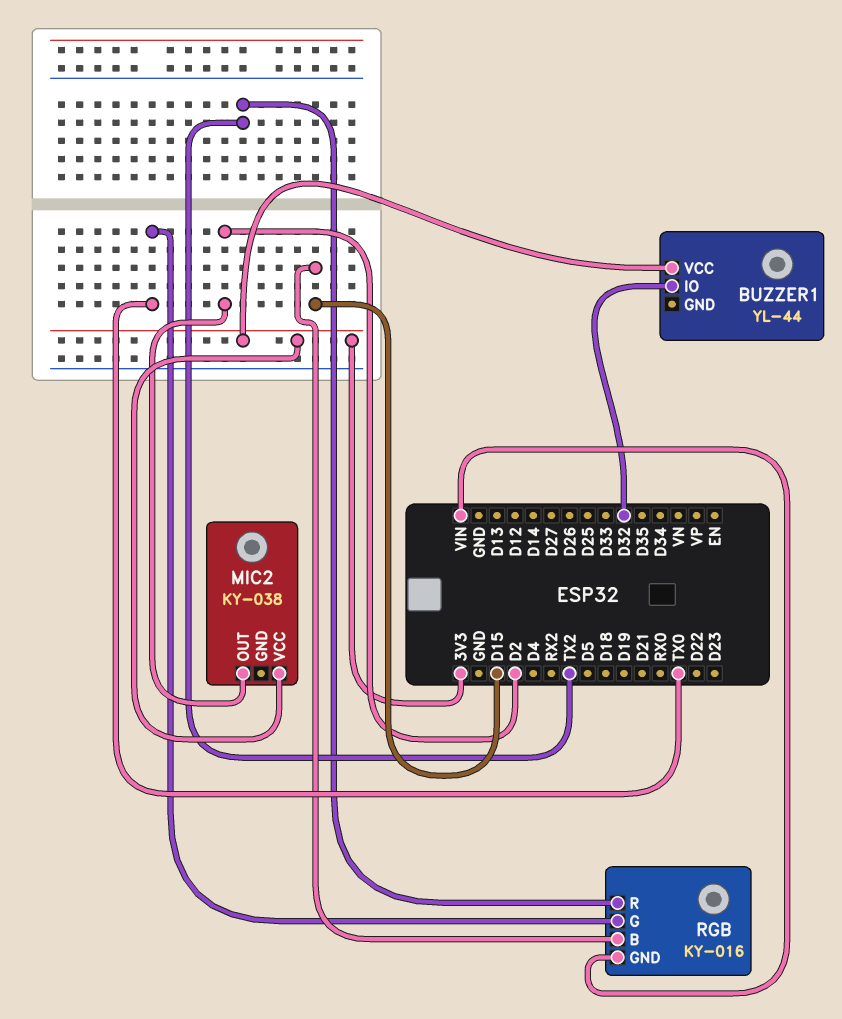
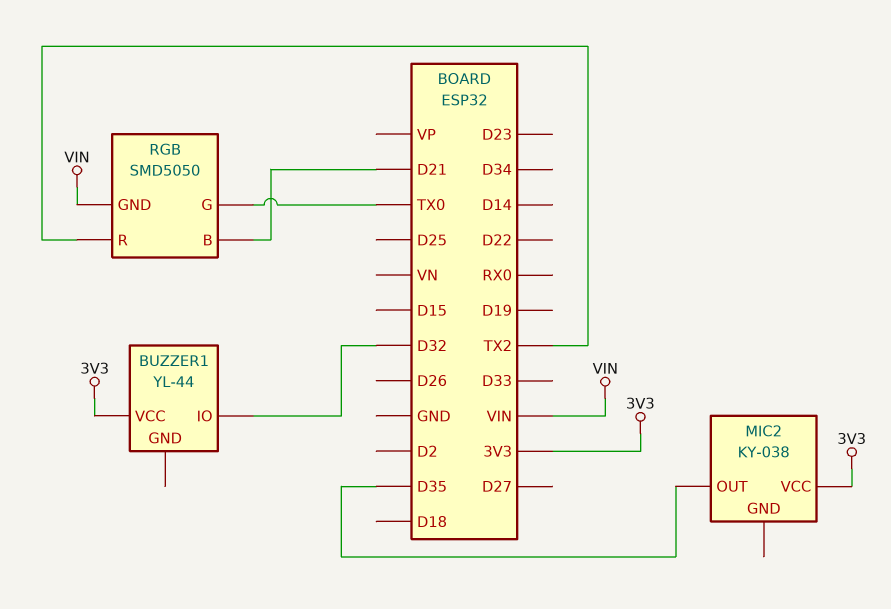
MIC2 pin OUT: D2 -> D35
RGB: KY-016 -> SMD5050
RGB pin B: D15 -> D21

